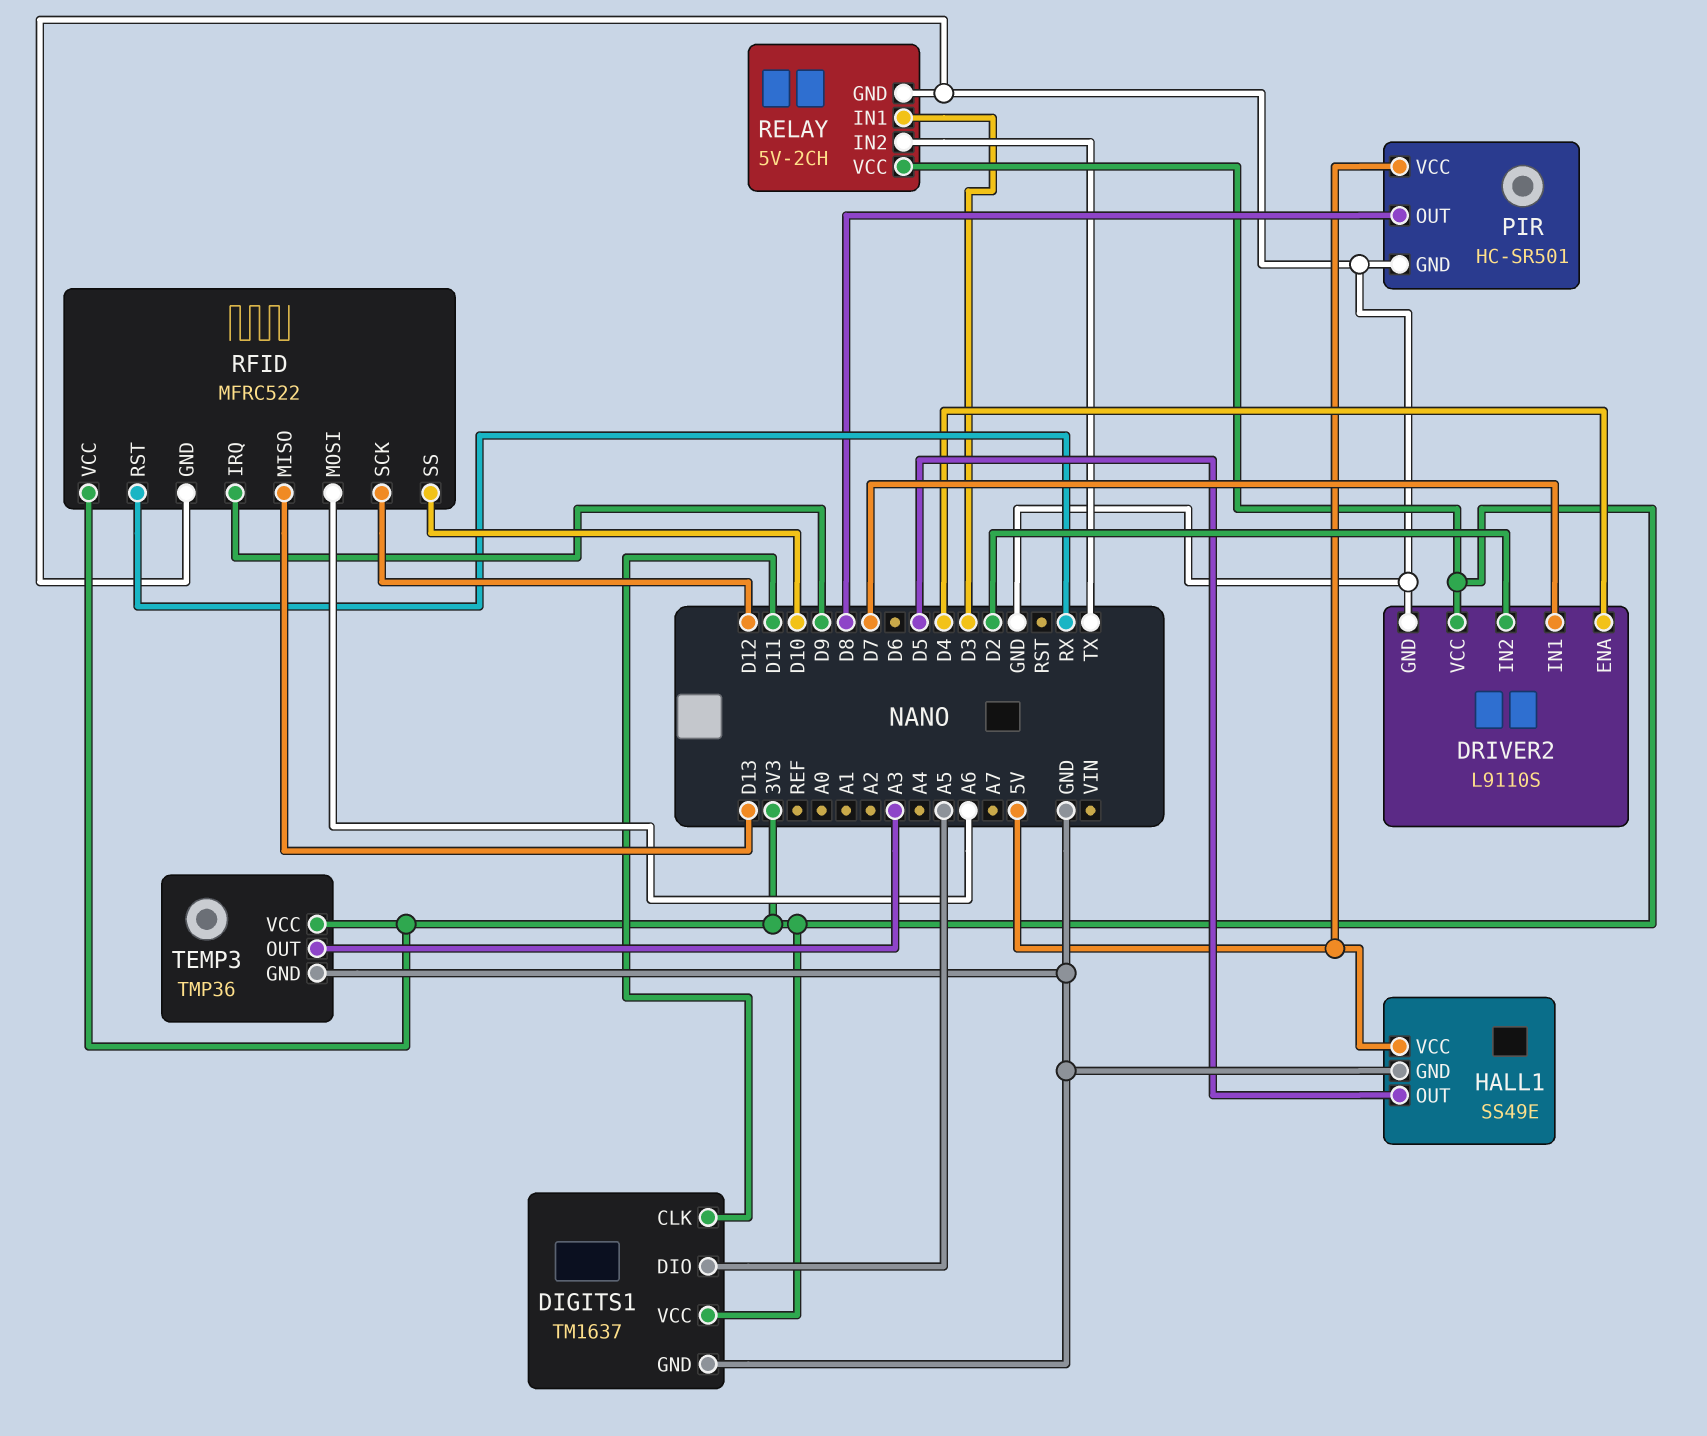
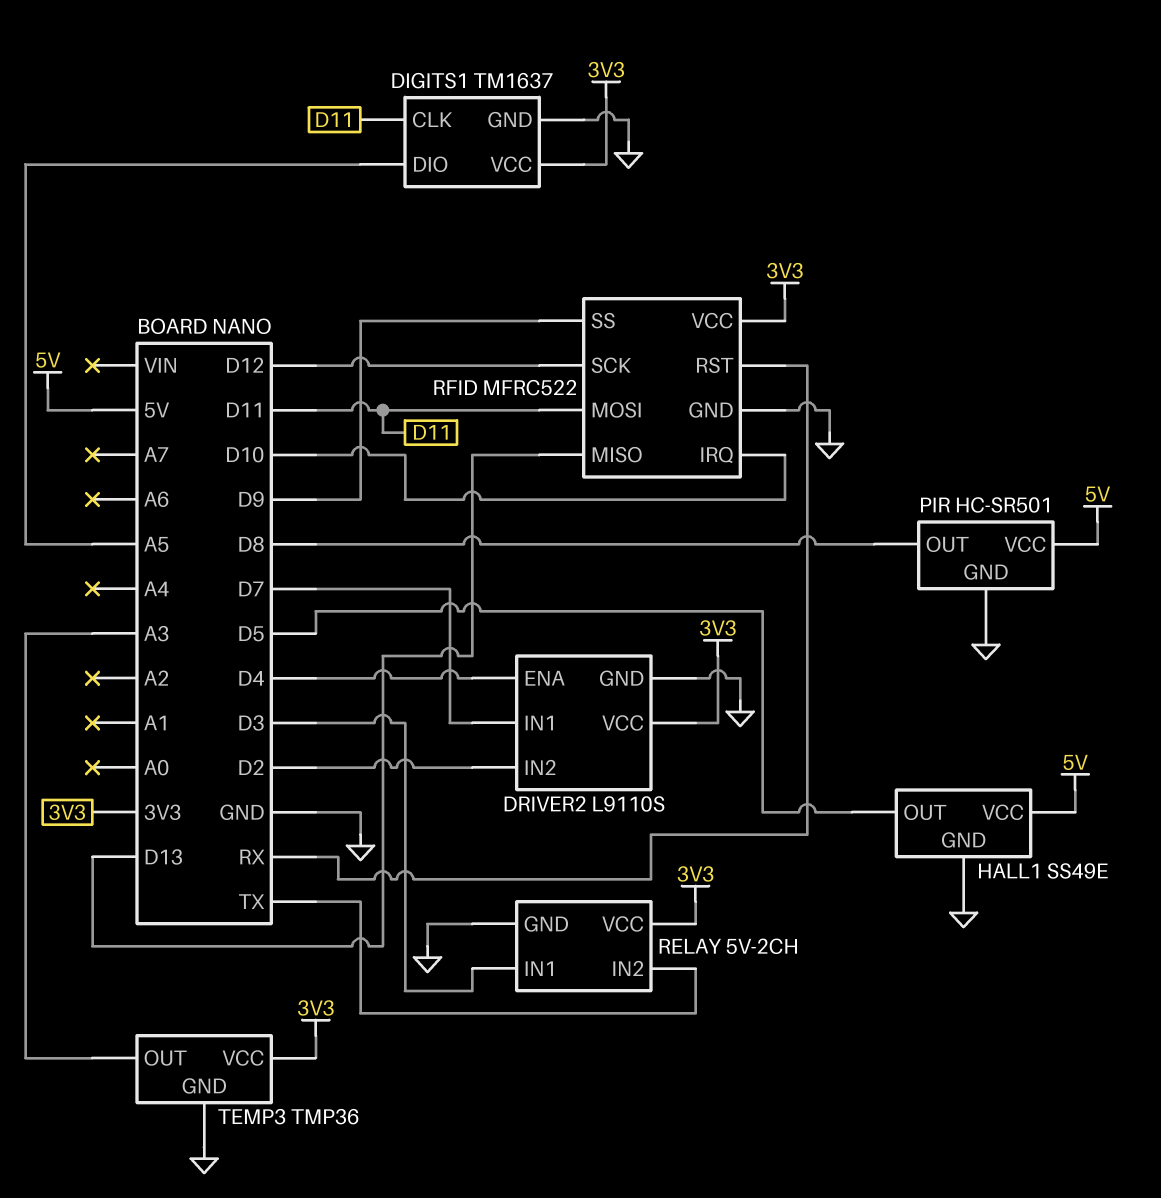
RFID pin IRQ: D9 -> D10
RFID pin MOSI: A6 -> D11
RFID pin SS: D10 -> D9

